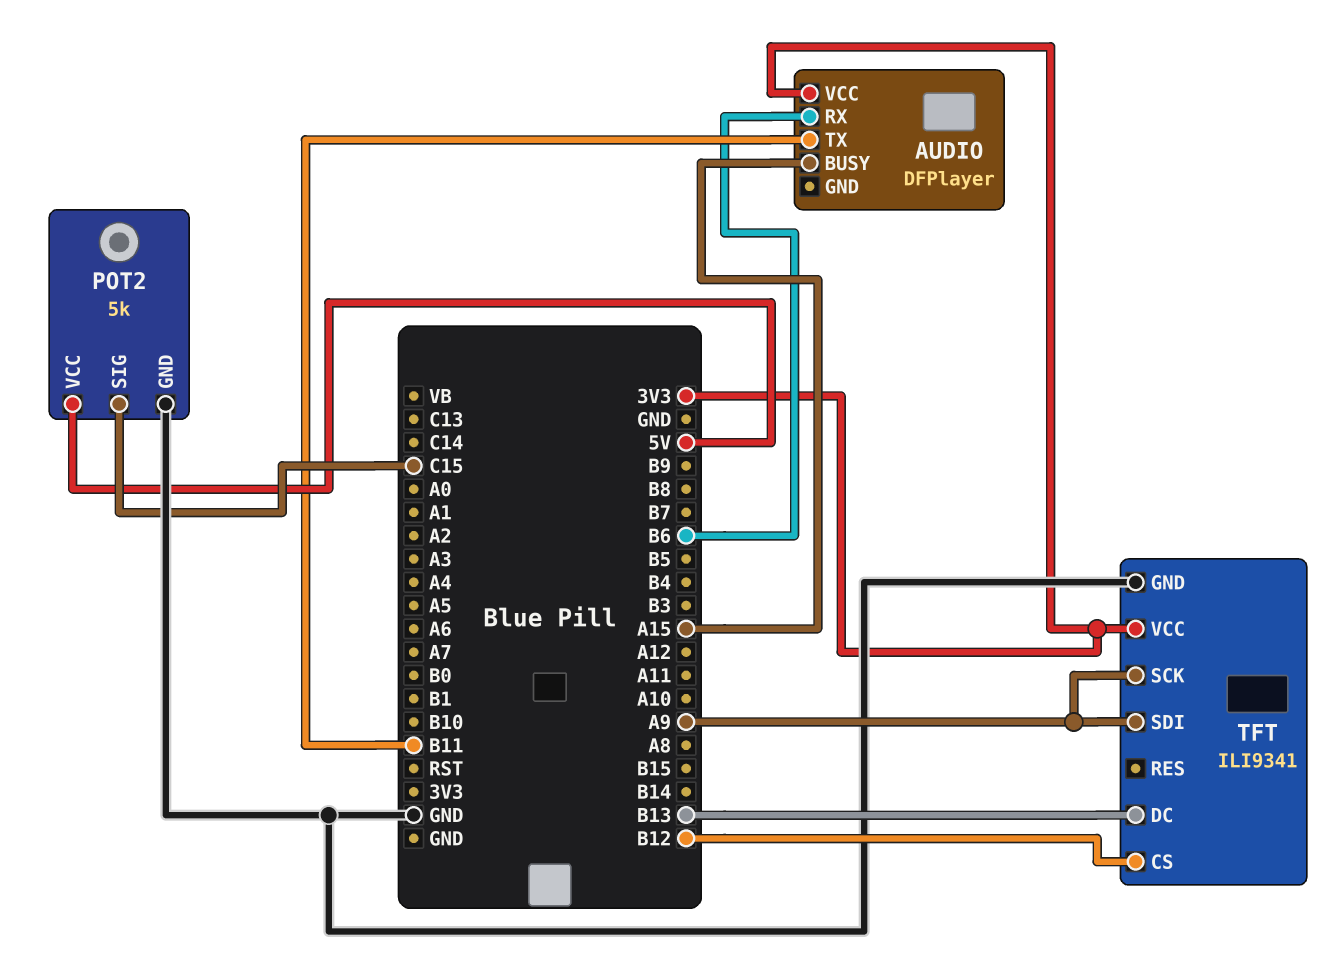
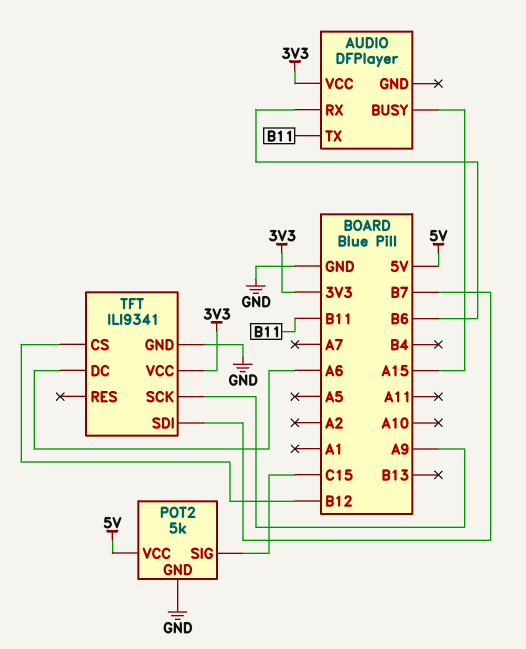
TFT pin DC: B13 -> A6
TFT pin SDI: A9 -> B7

